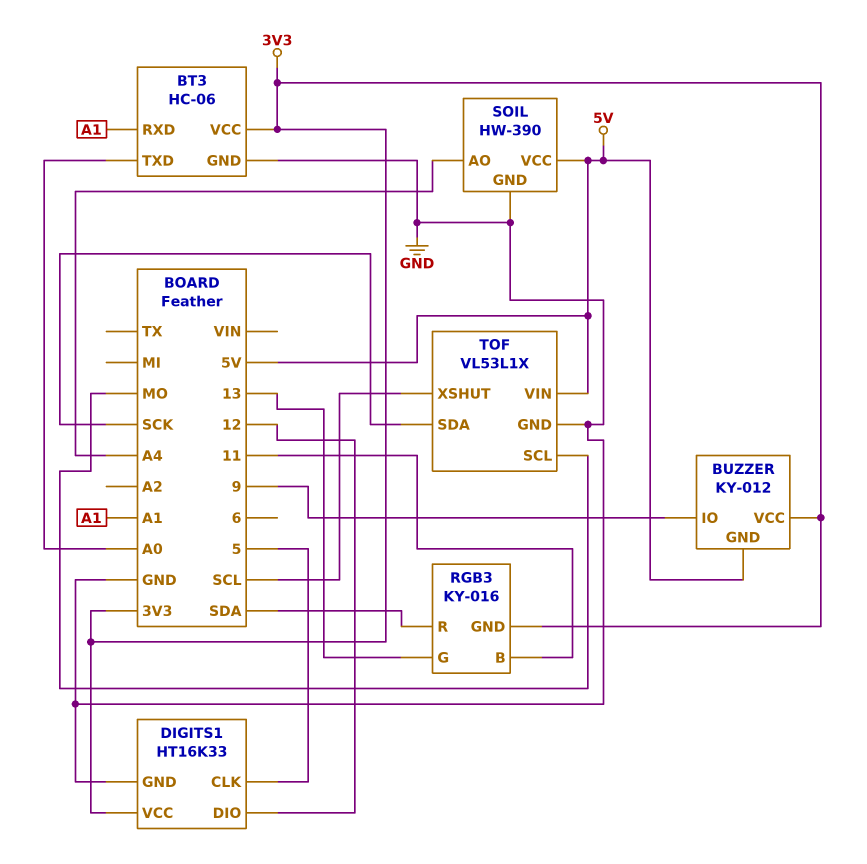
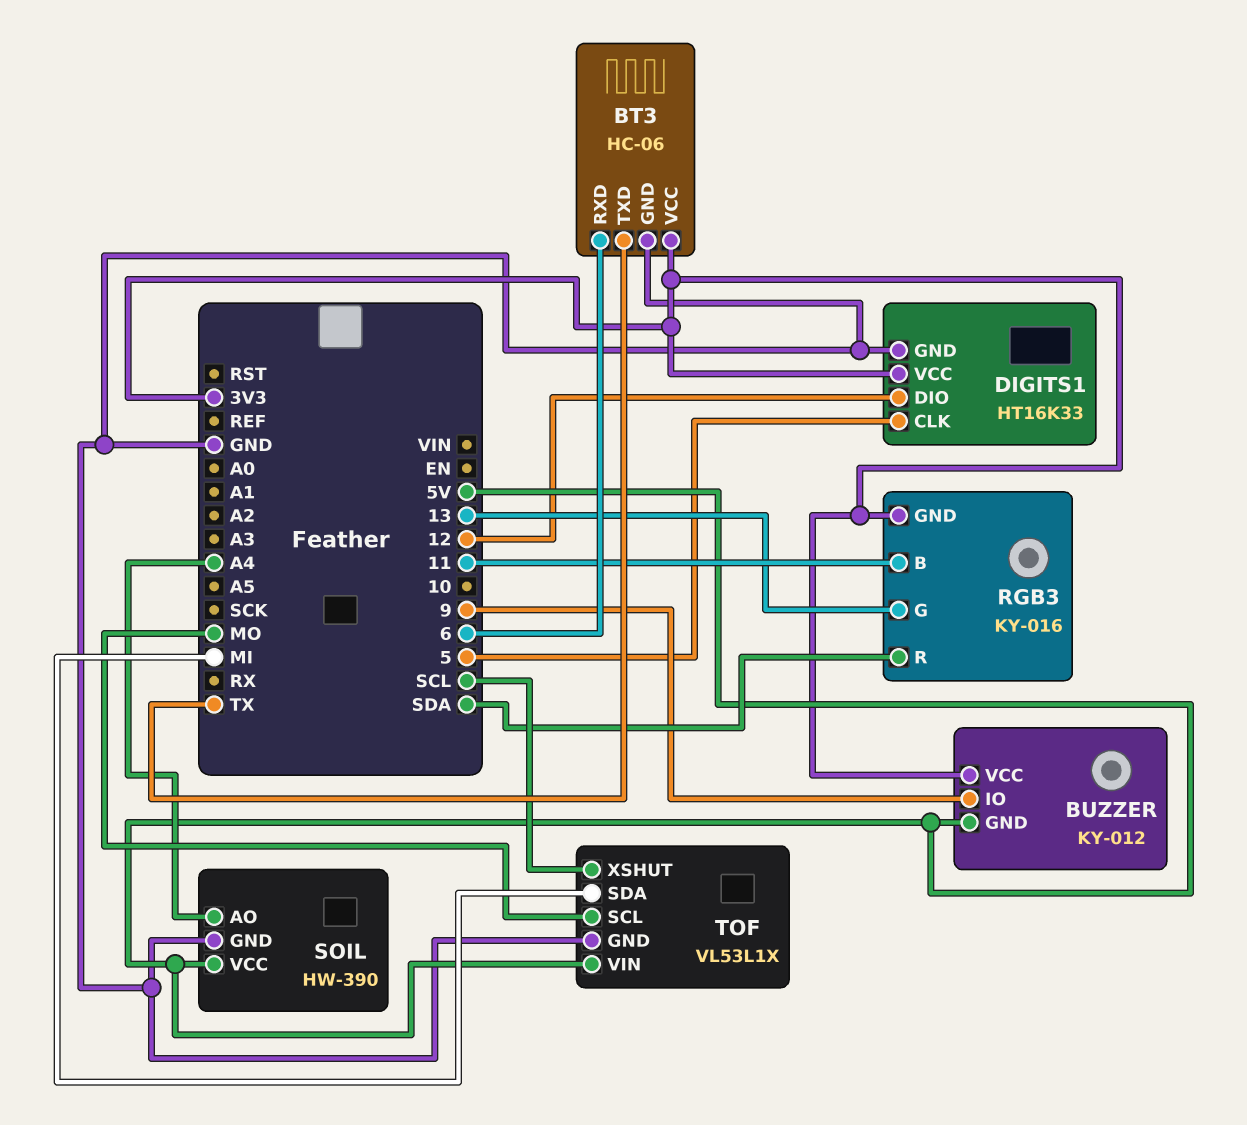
BT3 pin RXD: A1 -> 6
BT3 pin TXD: A0 -> TX
TOF pin SDA: SCK -> MI

